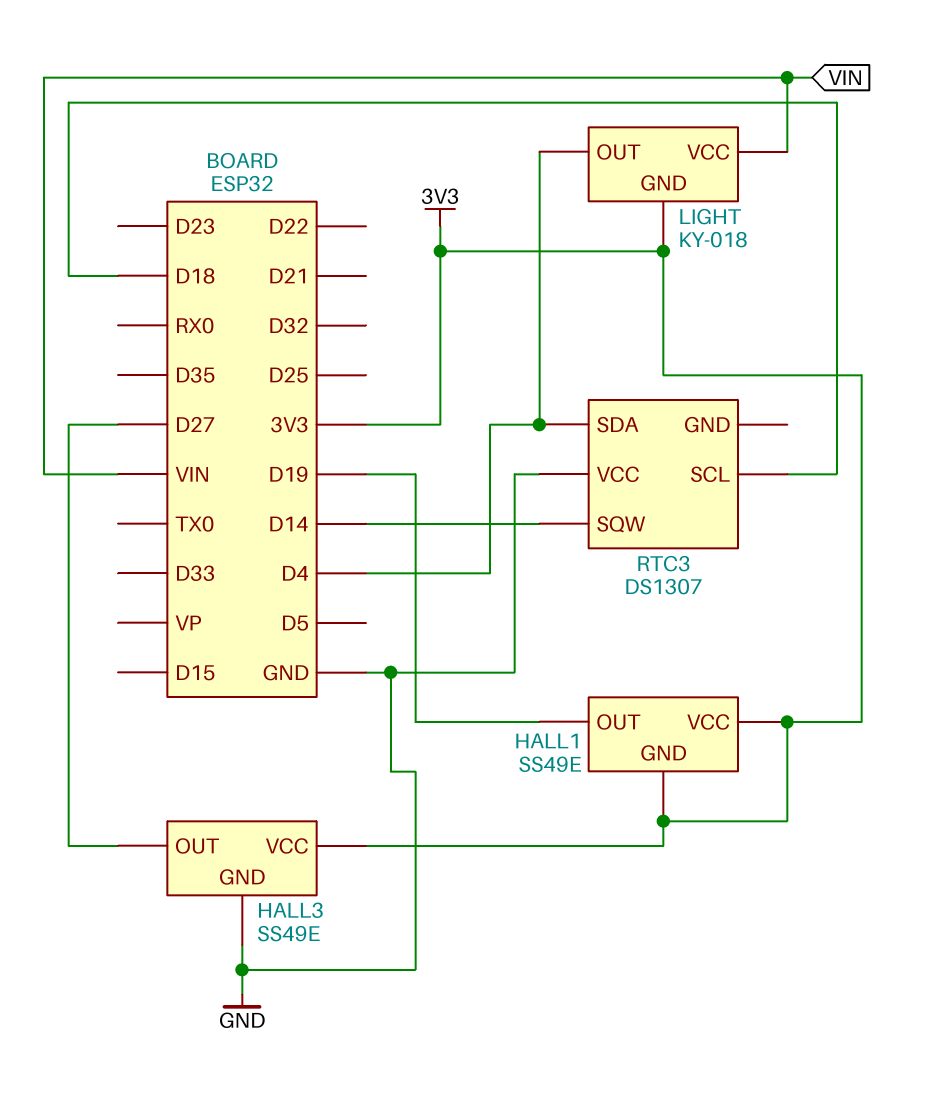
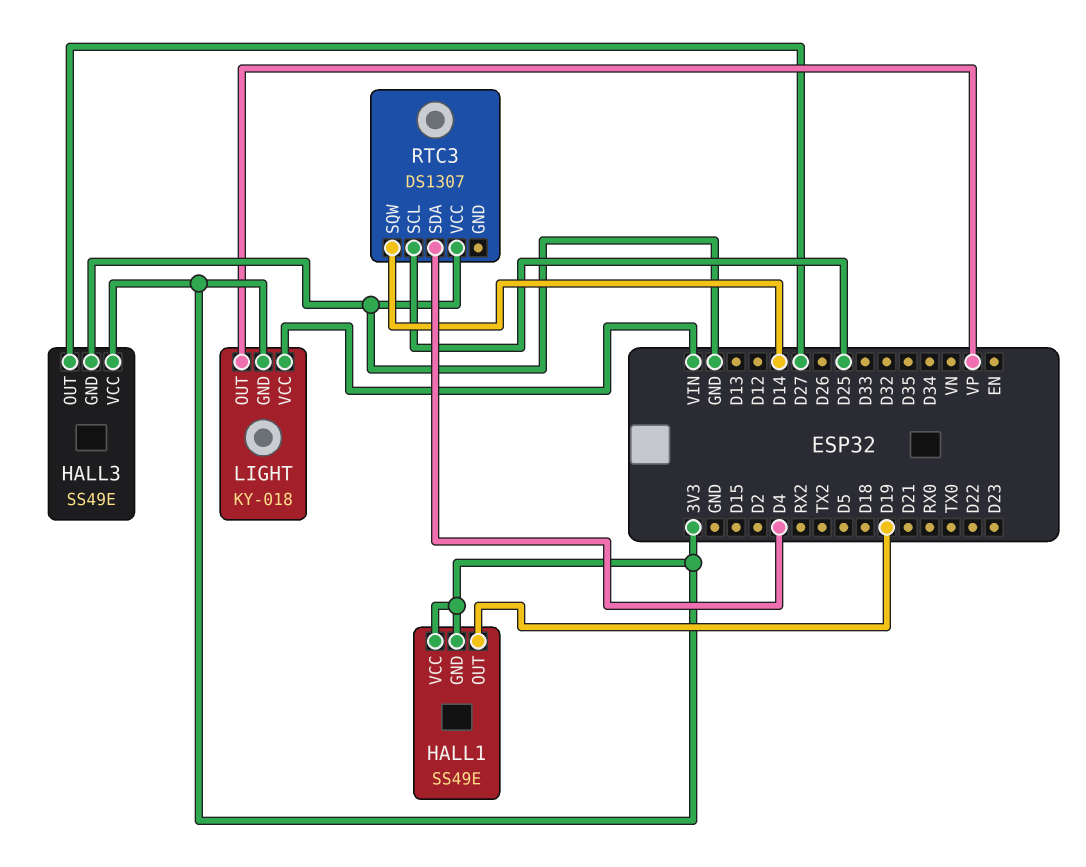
LIGHT pin OUT: D4 -> VP
RTC3 pin SCL: D18 -> D25

